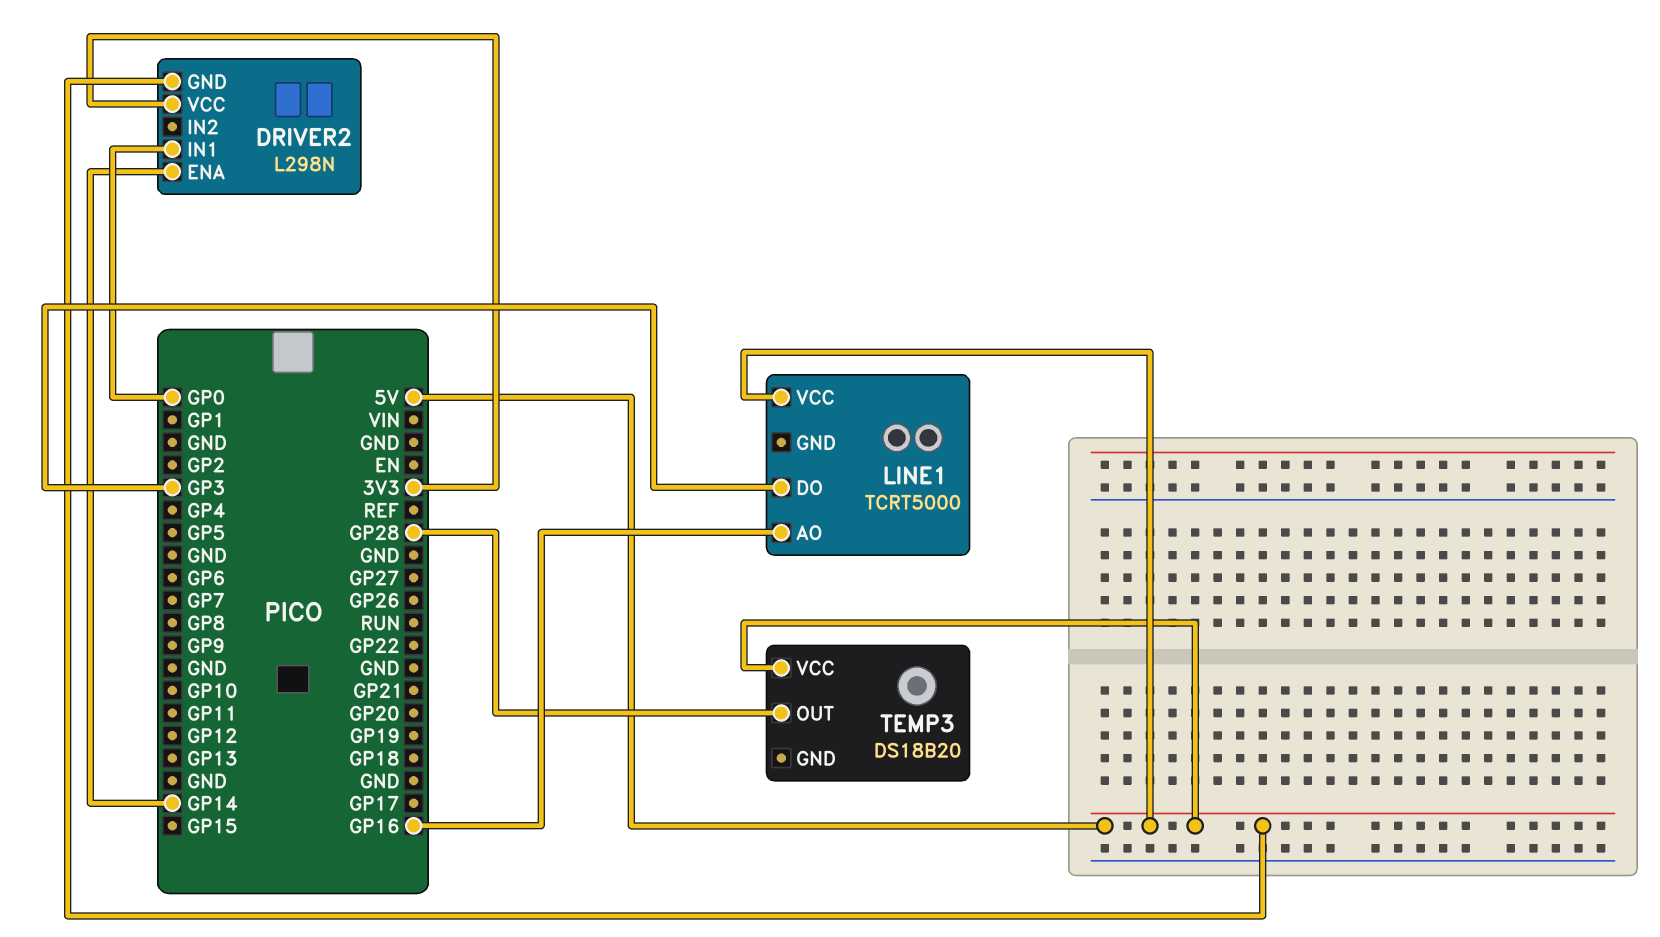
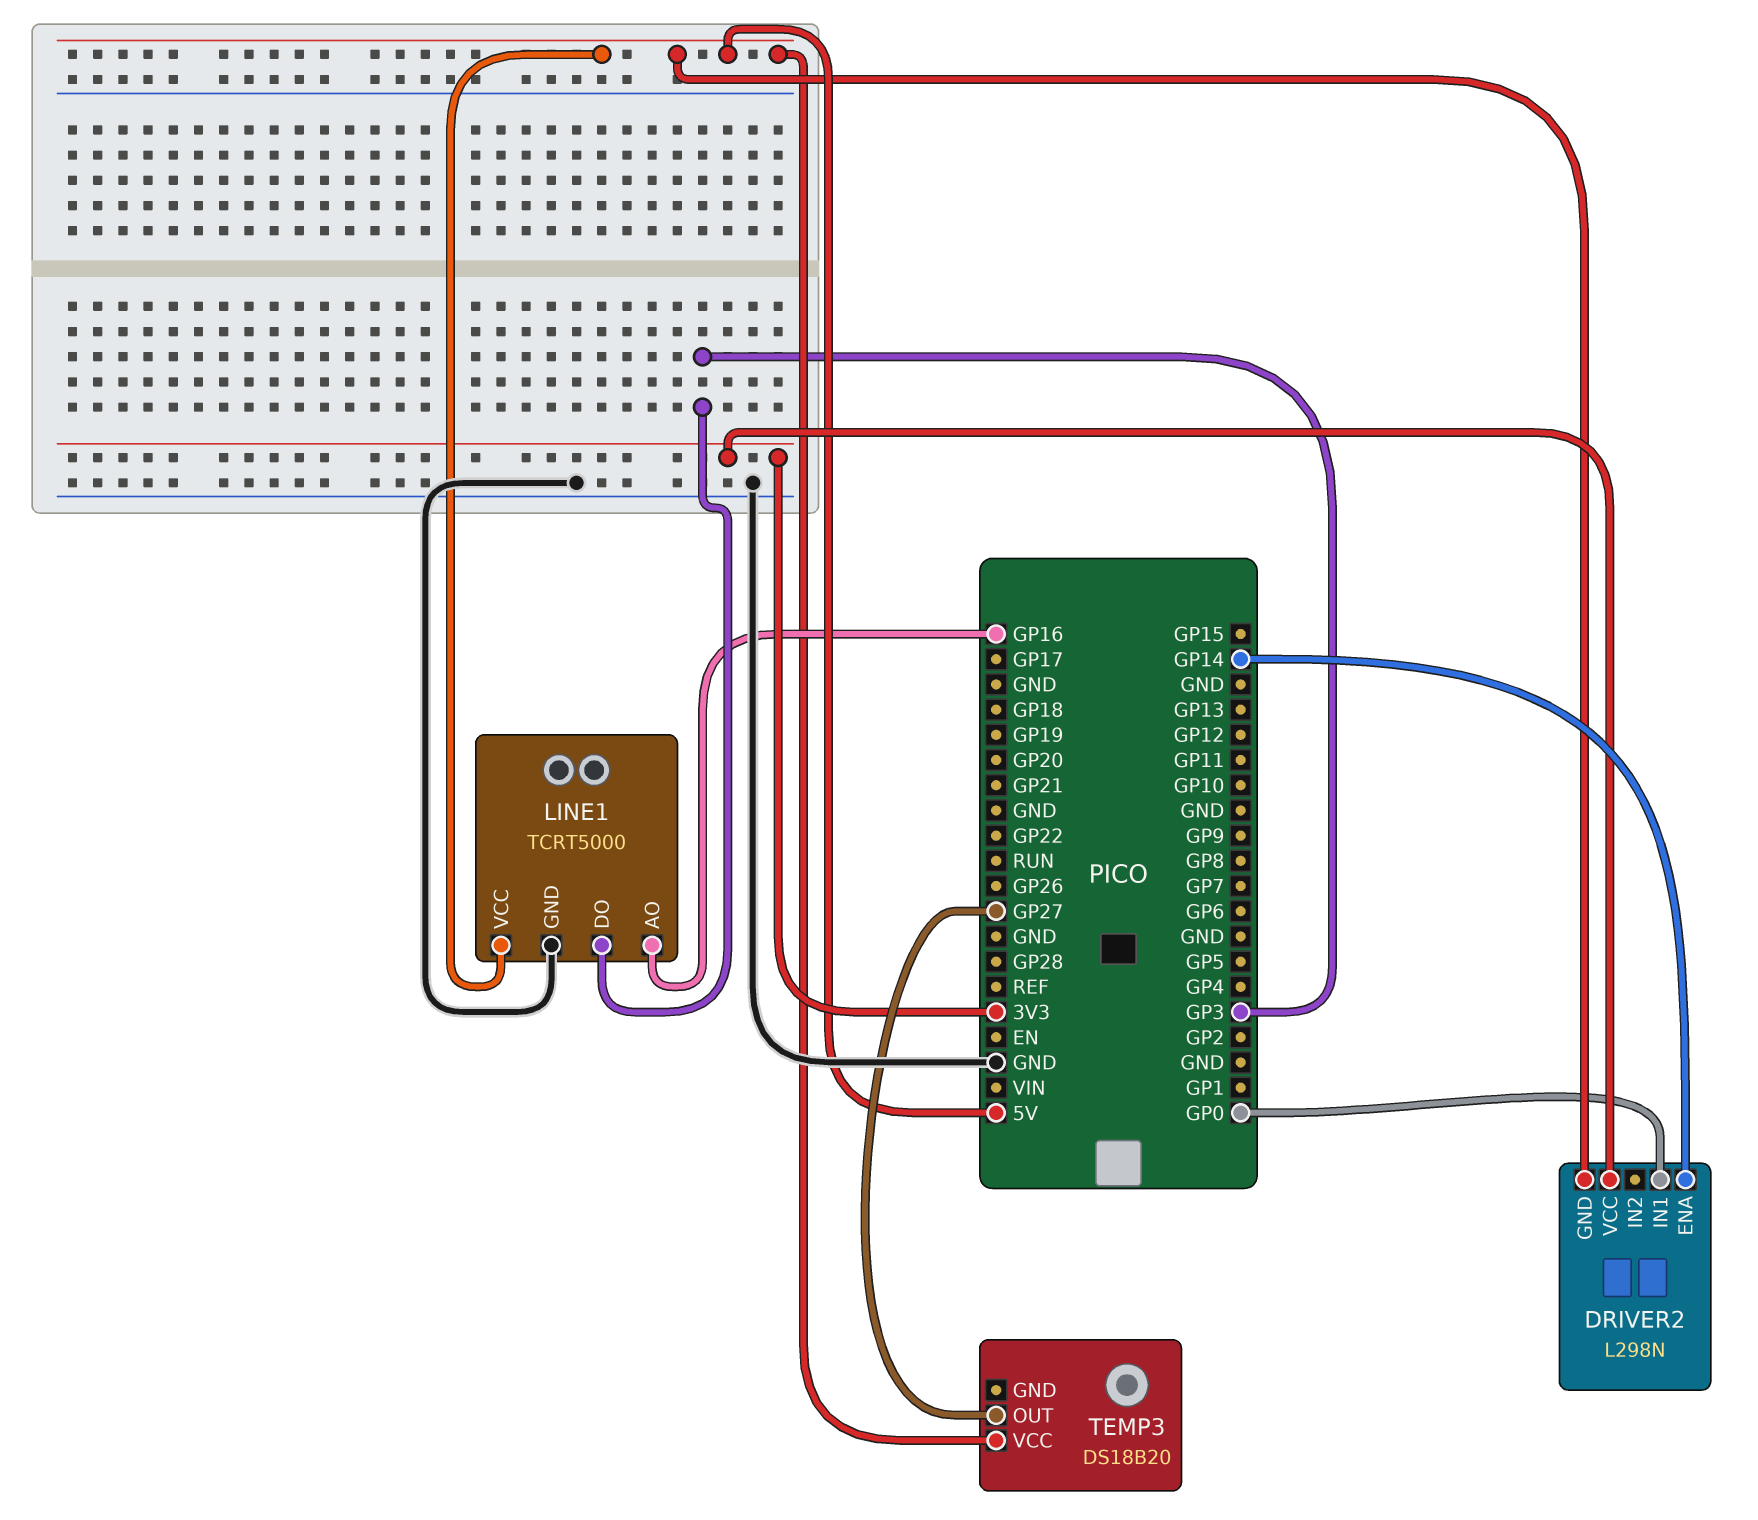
LINE1 pin GND: none -> GND
TEMP3 pin OUT: GP28 -> GP27

